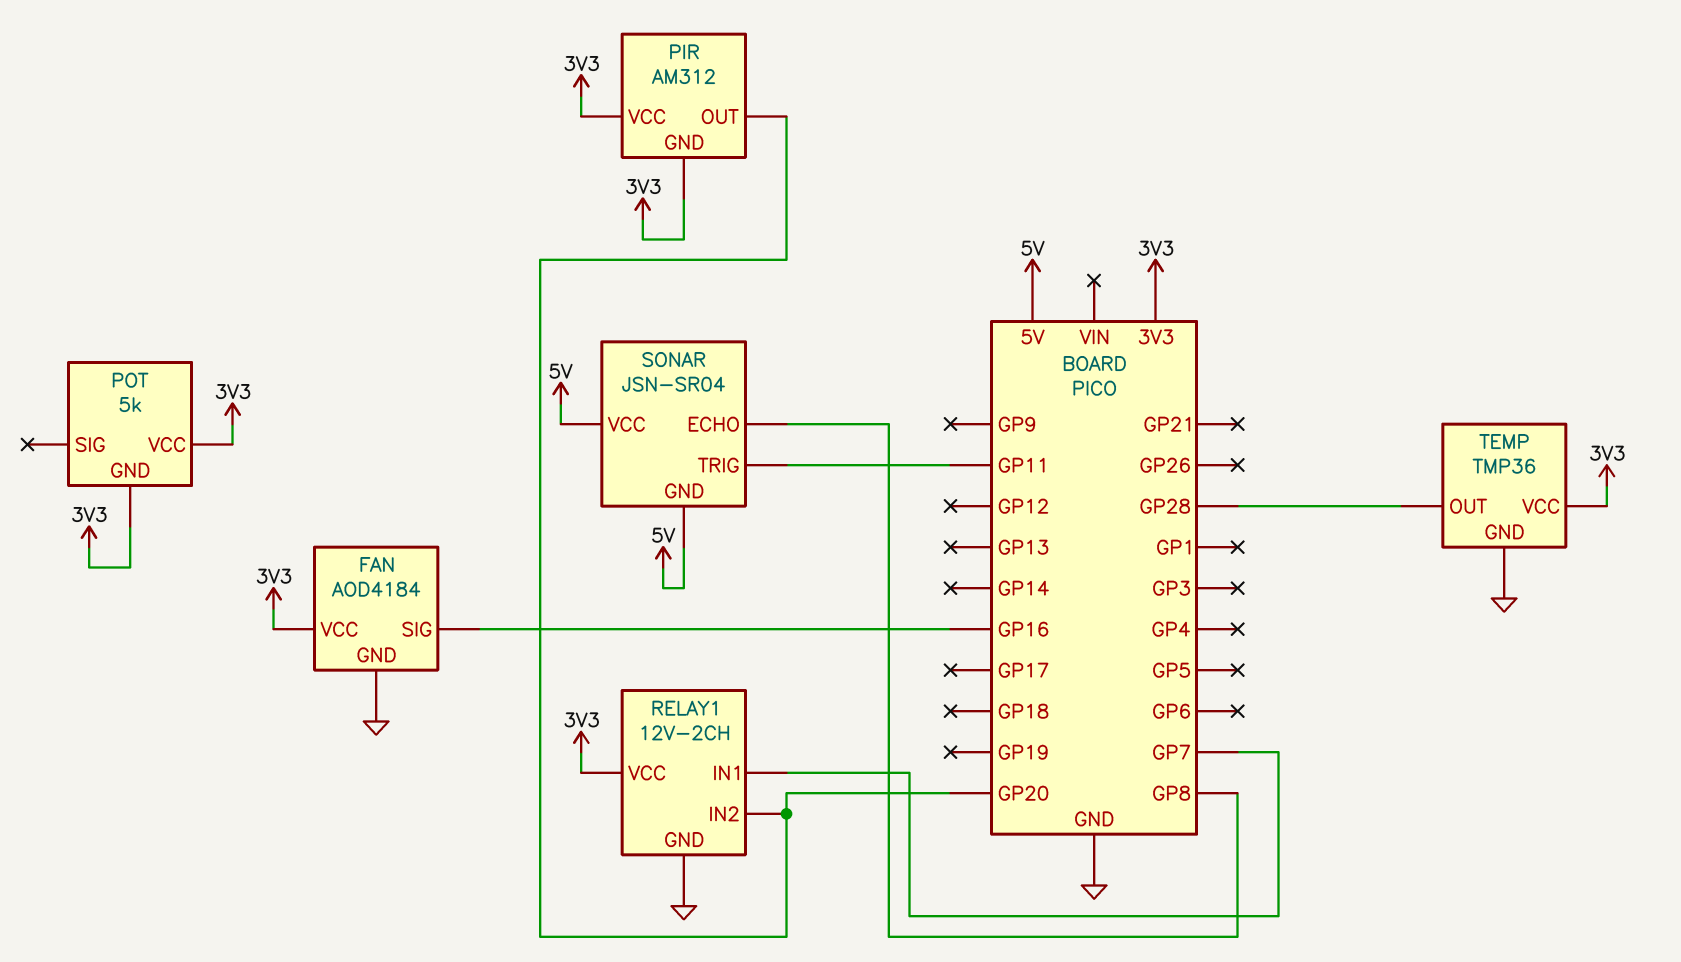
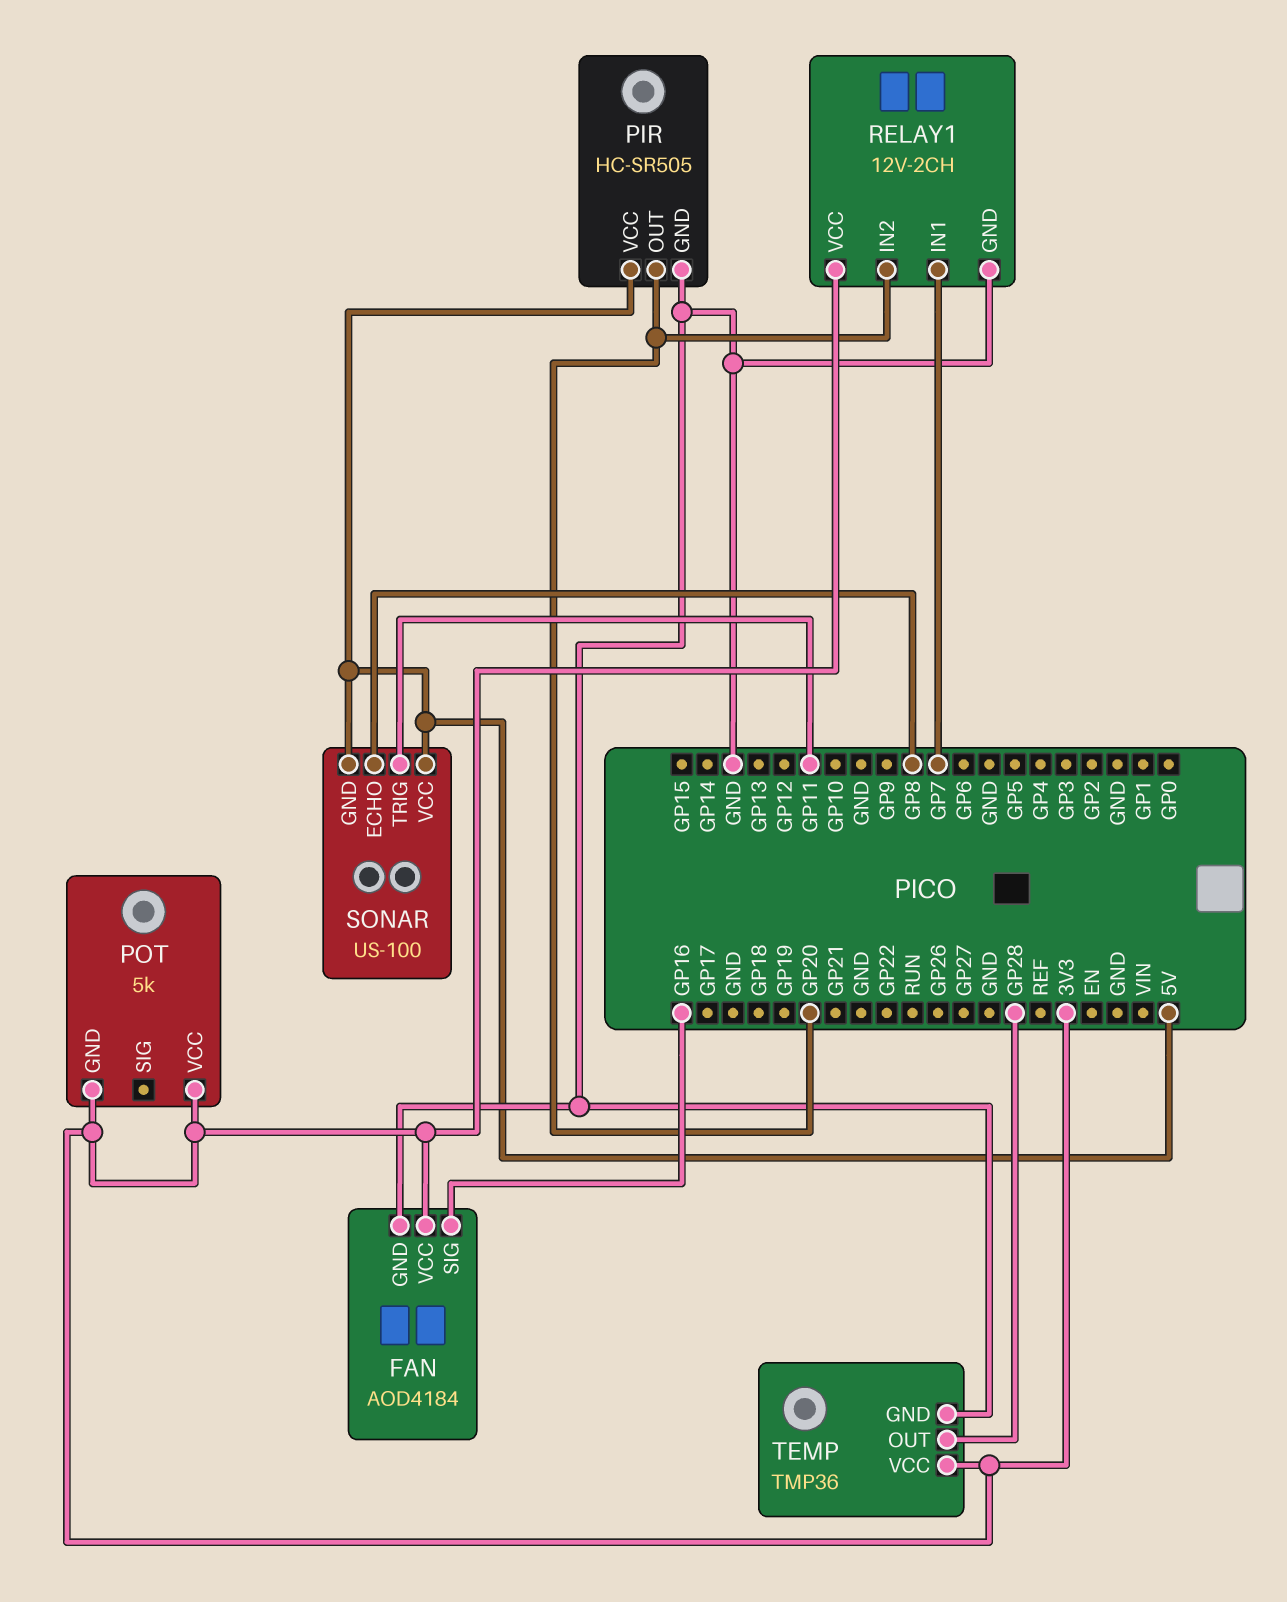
PIR: AM312 -> HC-SR505
PIR pin GND: 3V3 -> GND
PIR pin VCC: 3V3 -> 5V
SONAR: JSN-SR04 -> US-100

